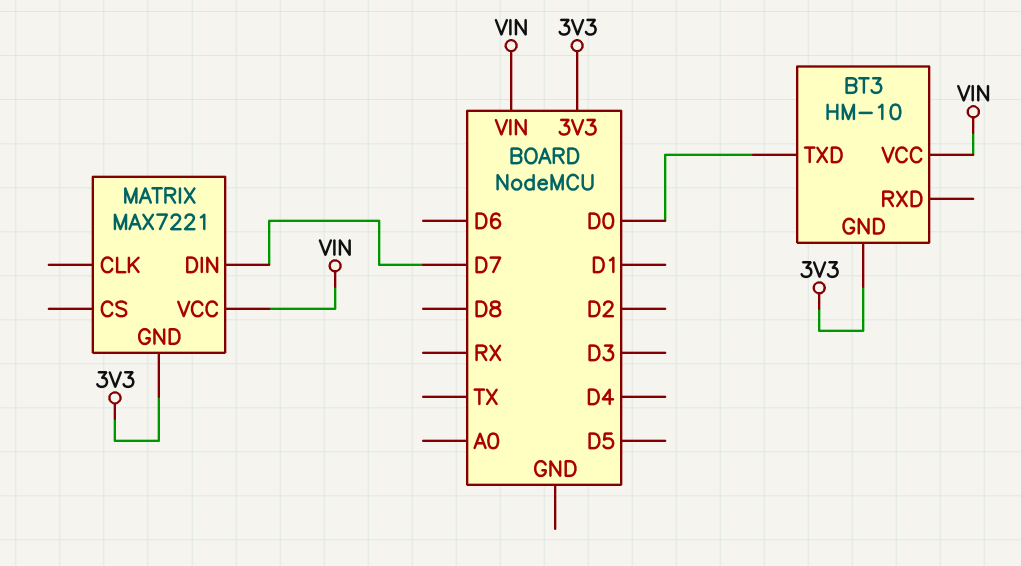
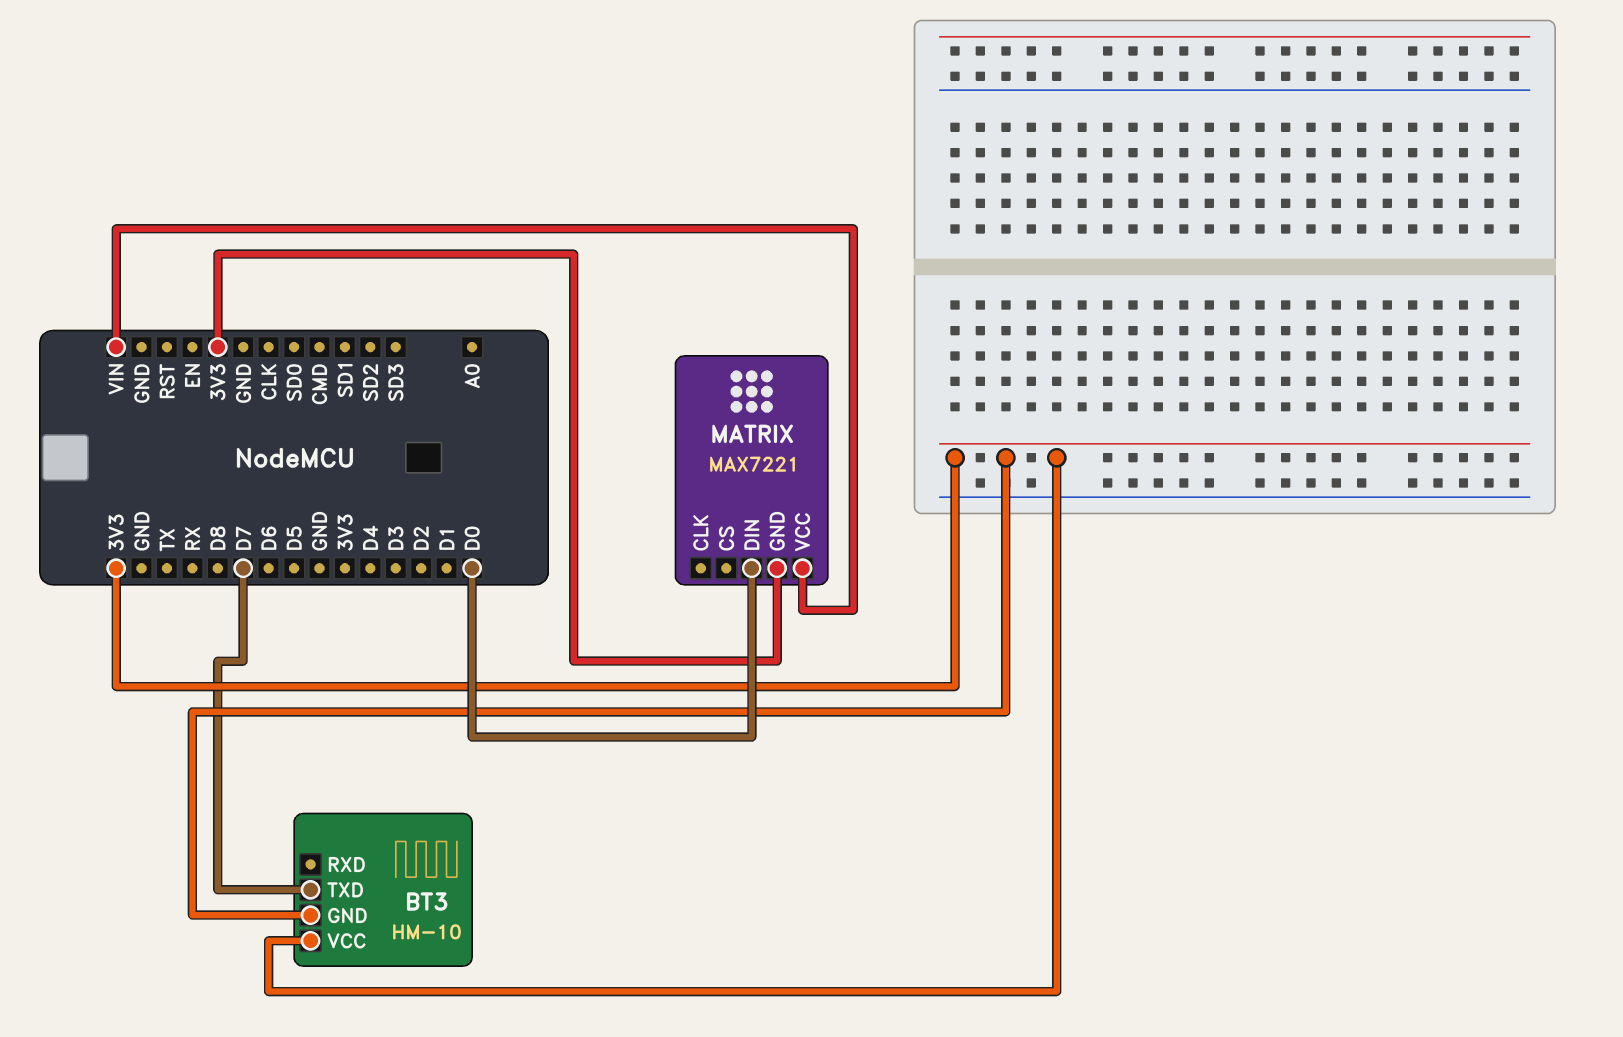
BT3 pin TXD: D0 -> D7
BT3 pin VCC: VIN -> 3V3
MATRIX pin DIN: D7 -> D0

